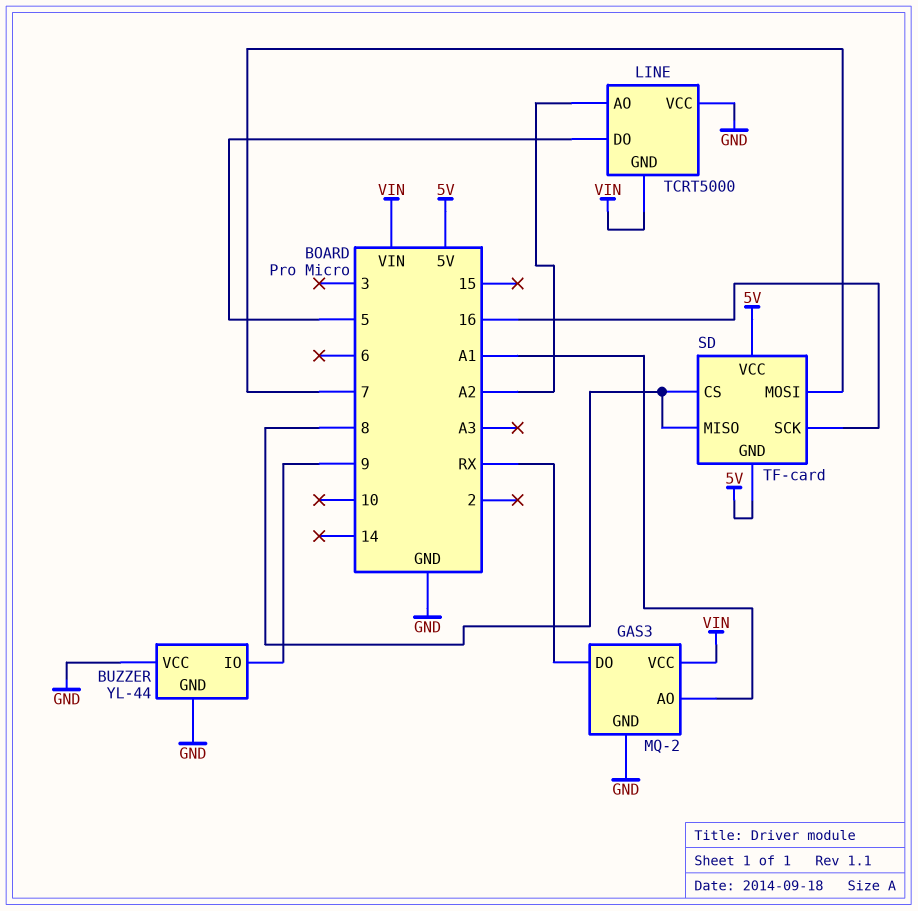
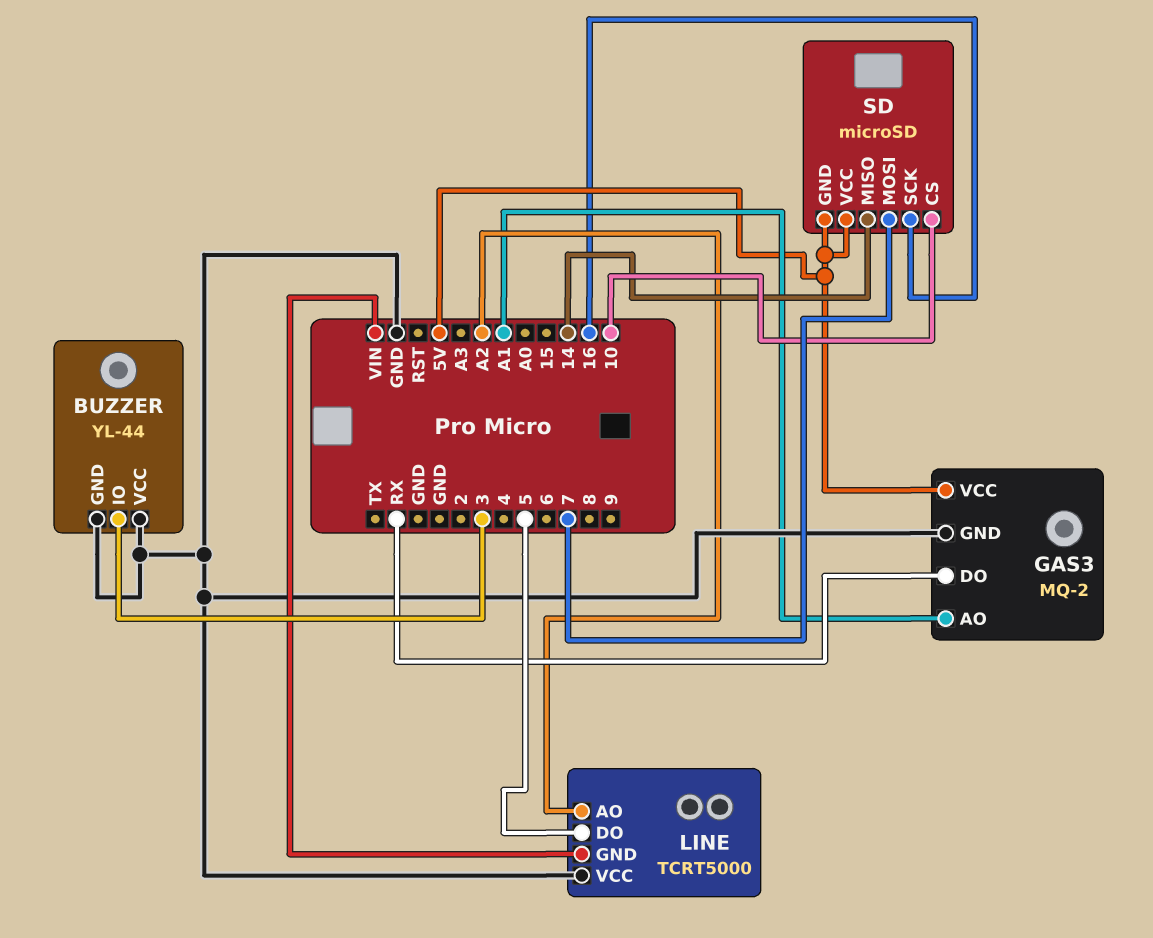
BUZZER pin IO: 9 -> 3
GAS3 pin VCC: VIN -> 5V
SD: TF-card -> microSD
SD pin CS: 8 -> 10
SD pin MISO: 8 -> 14

